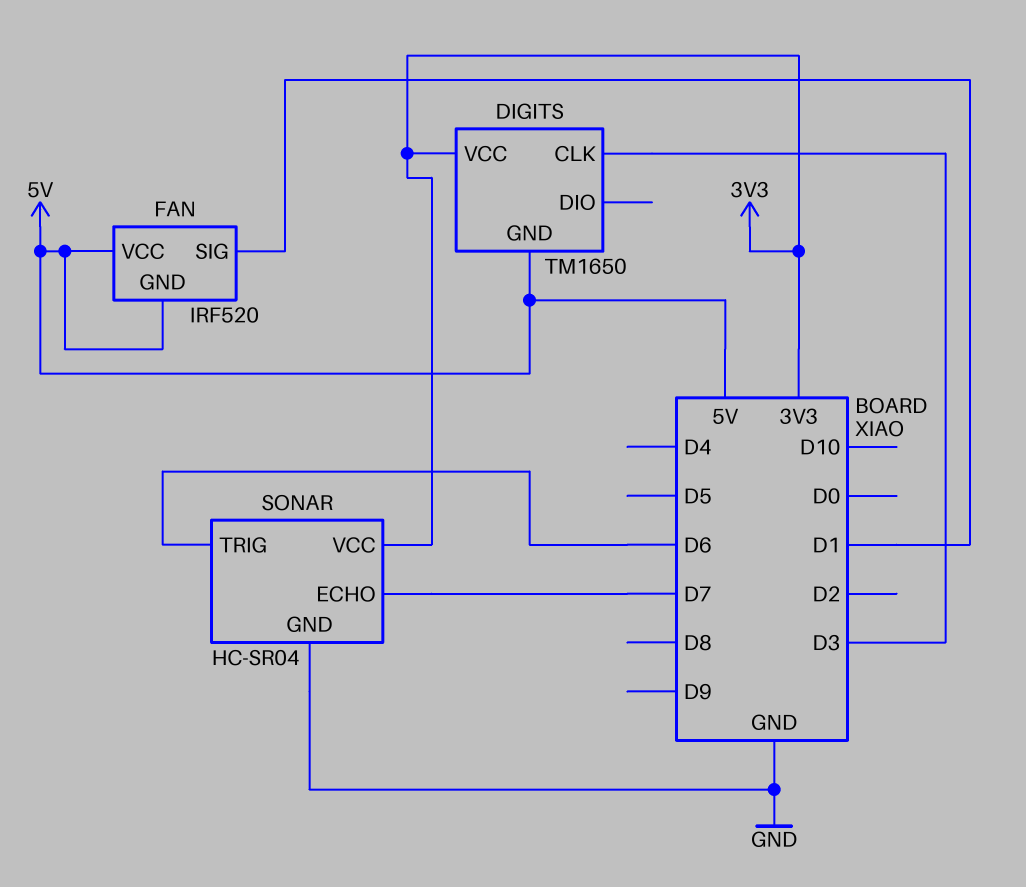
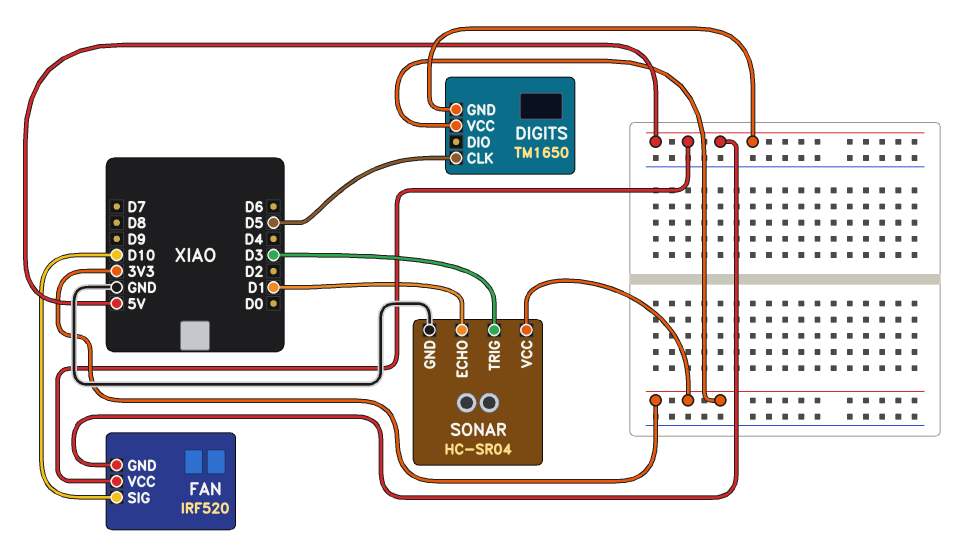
DIGITS pin CLK: D3 -> D5
FAN pin SIG: D1 -> D10
SONAR pin ECHO: D7 -> D1
SONAR pin TRIG: D6 -> D3

